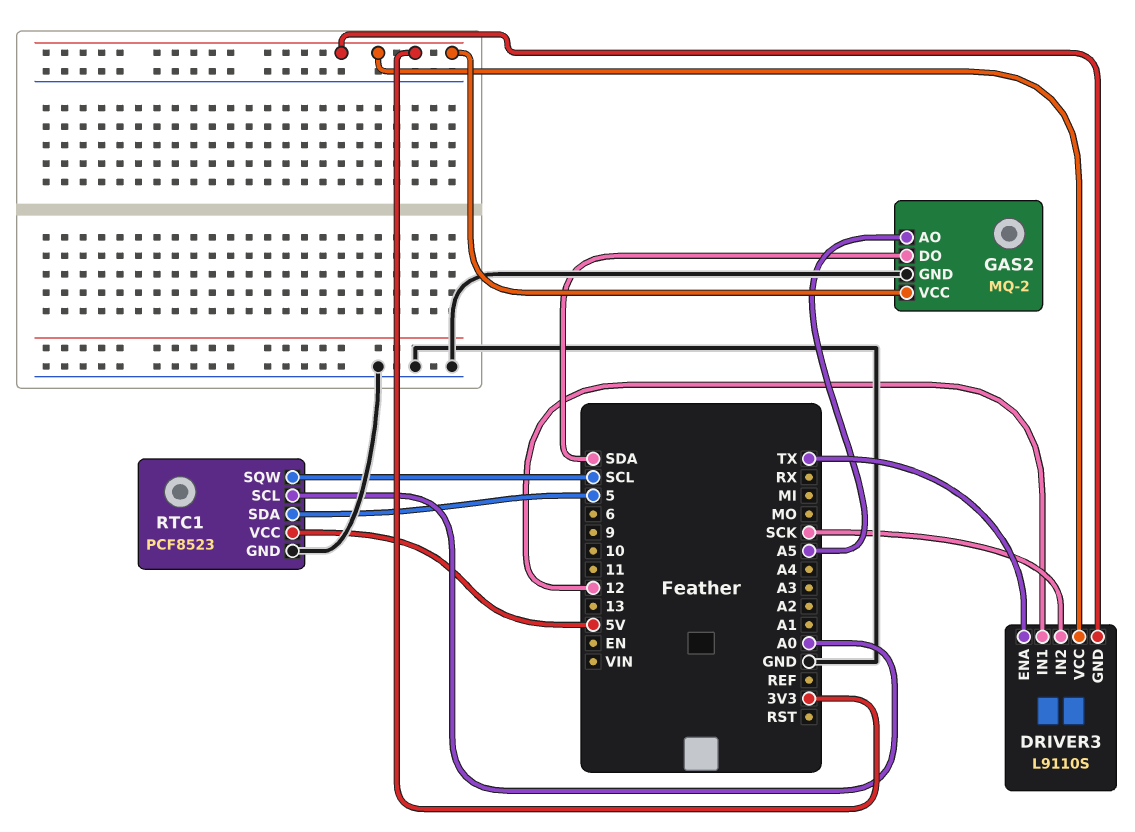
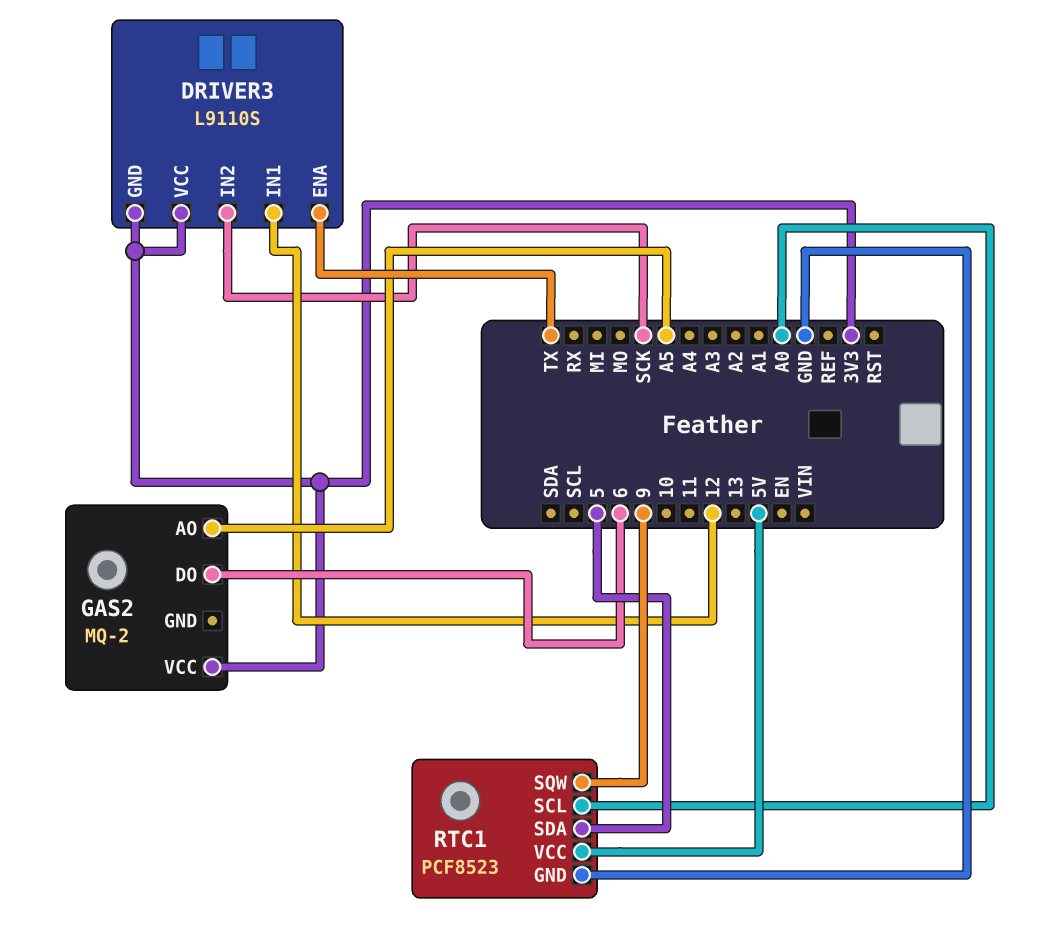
GAS2 pin DO: SDA -> 6
GAS2 pin GND: GND -> none
RTC1 pin SQW: SCL -> 9

